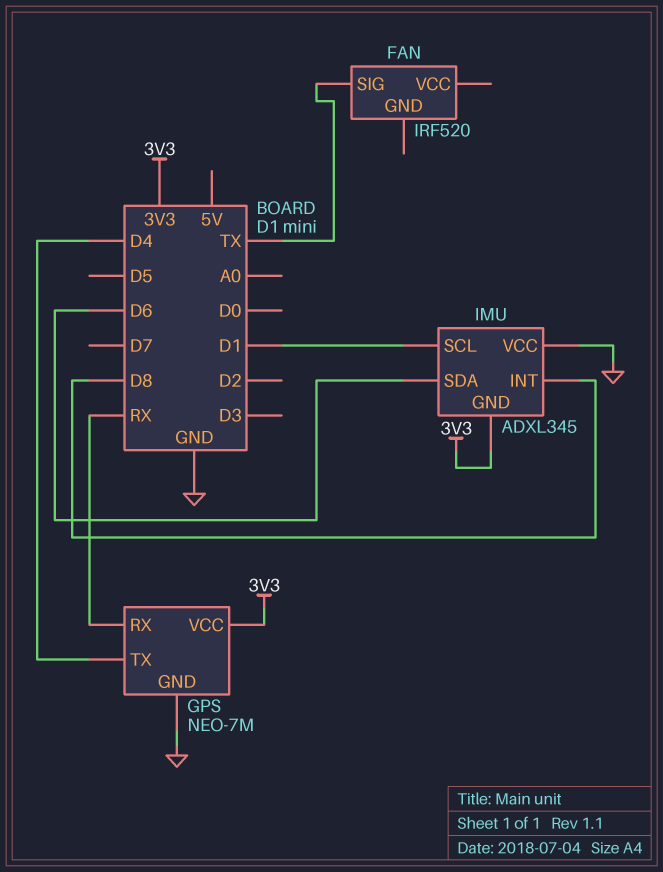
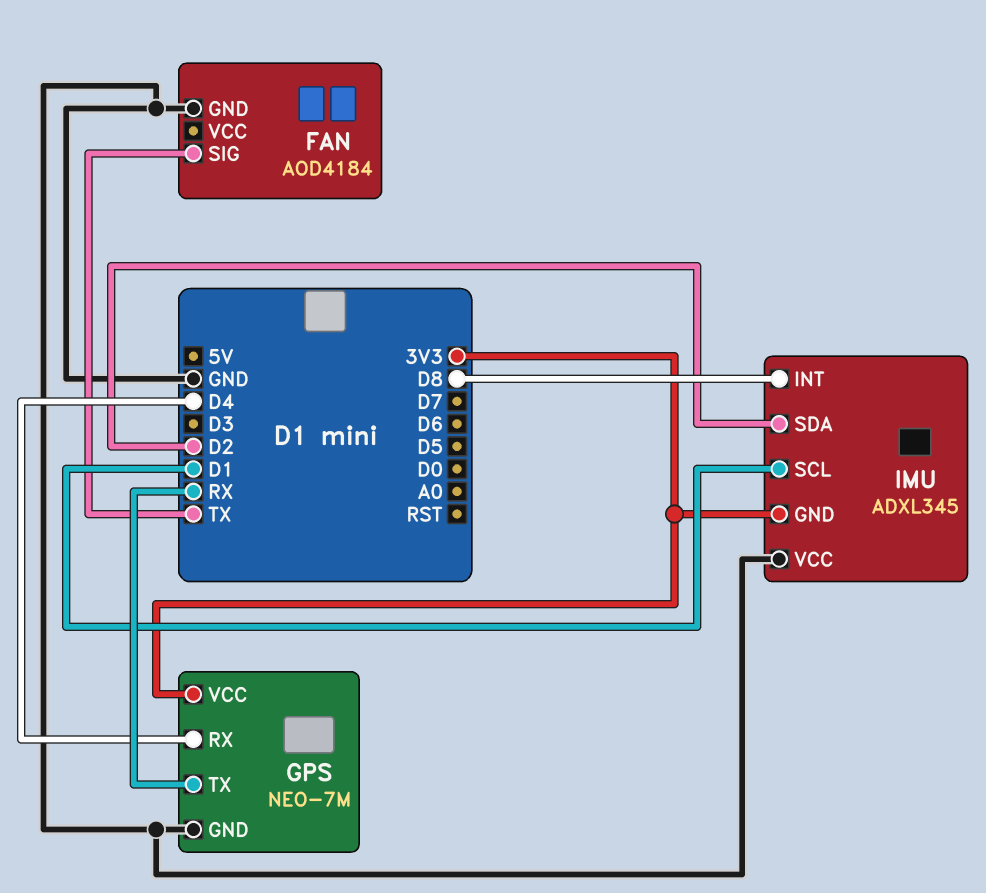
FAN: IRF520 -> AOD4184
FAN pin GND: none -> GND
GPS pin RX: RX -> D4
GPS pin TX: D4 -> RX
IMU pin SDA: D6 -> D2

